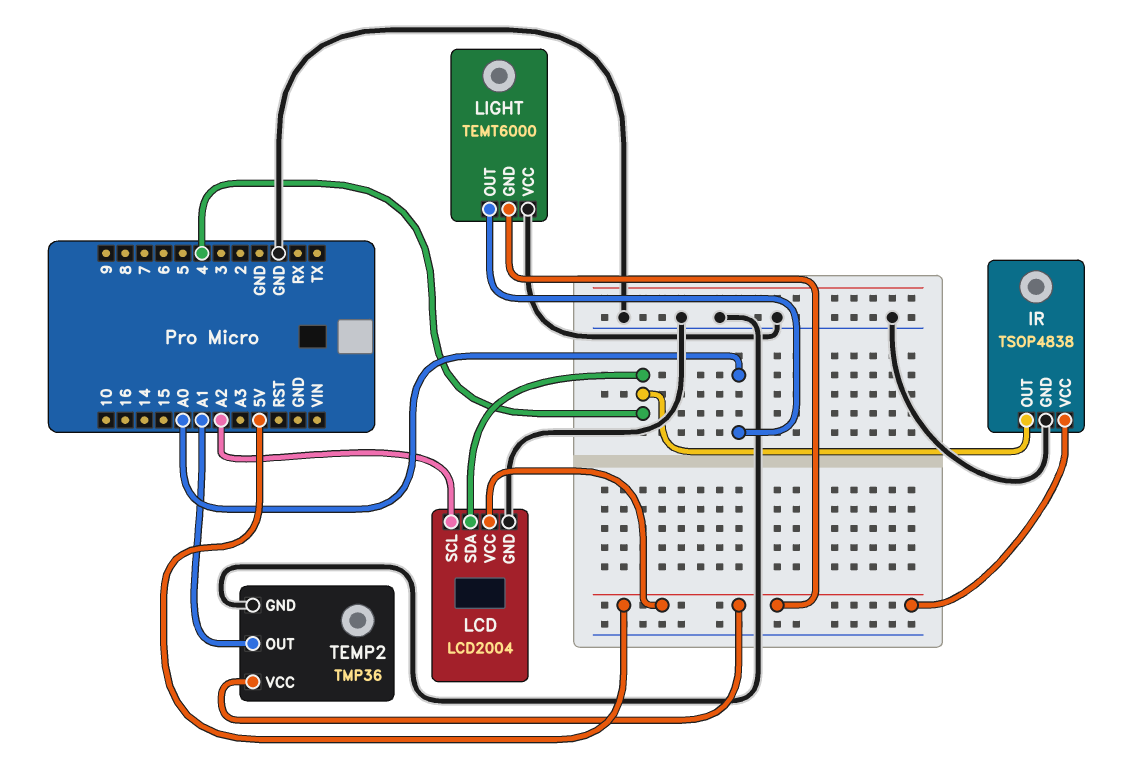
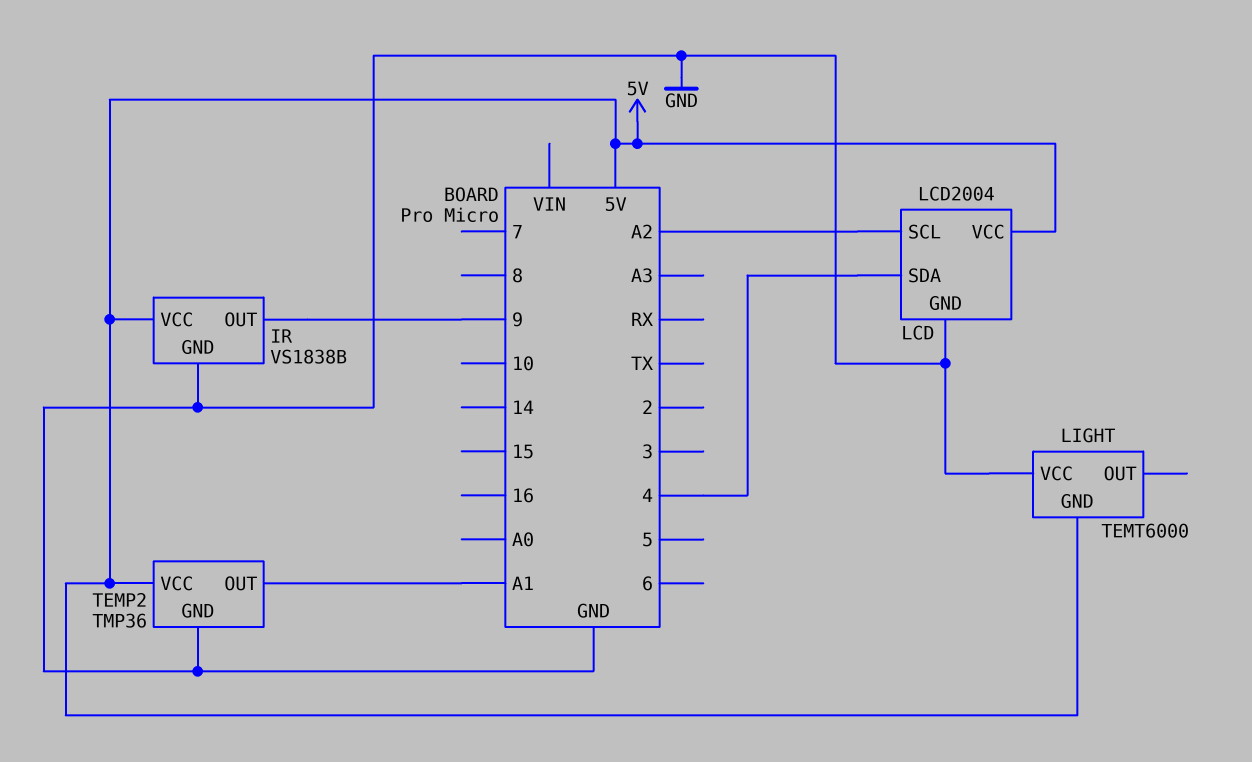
IR: TSOP4838 -> VS1838B
IR pin OUT: 4 -> 9
LIGHT pin OUT: A0 -> none

